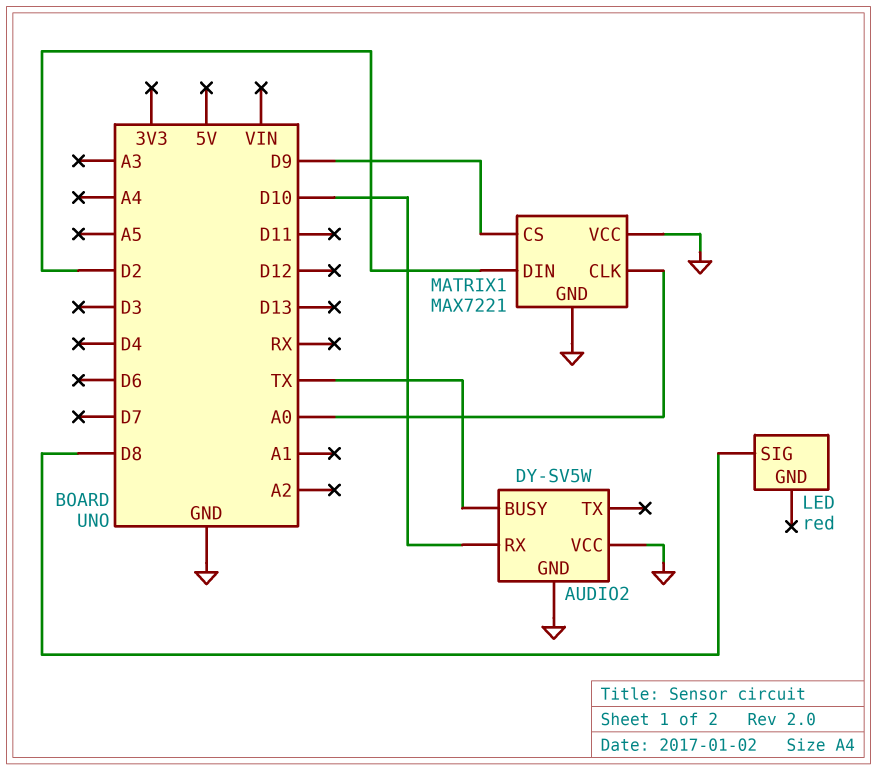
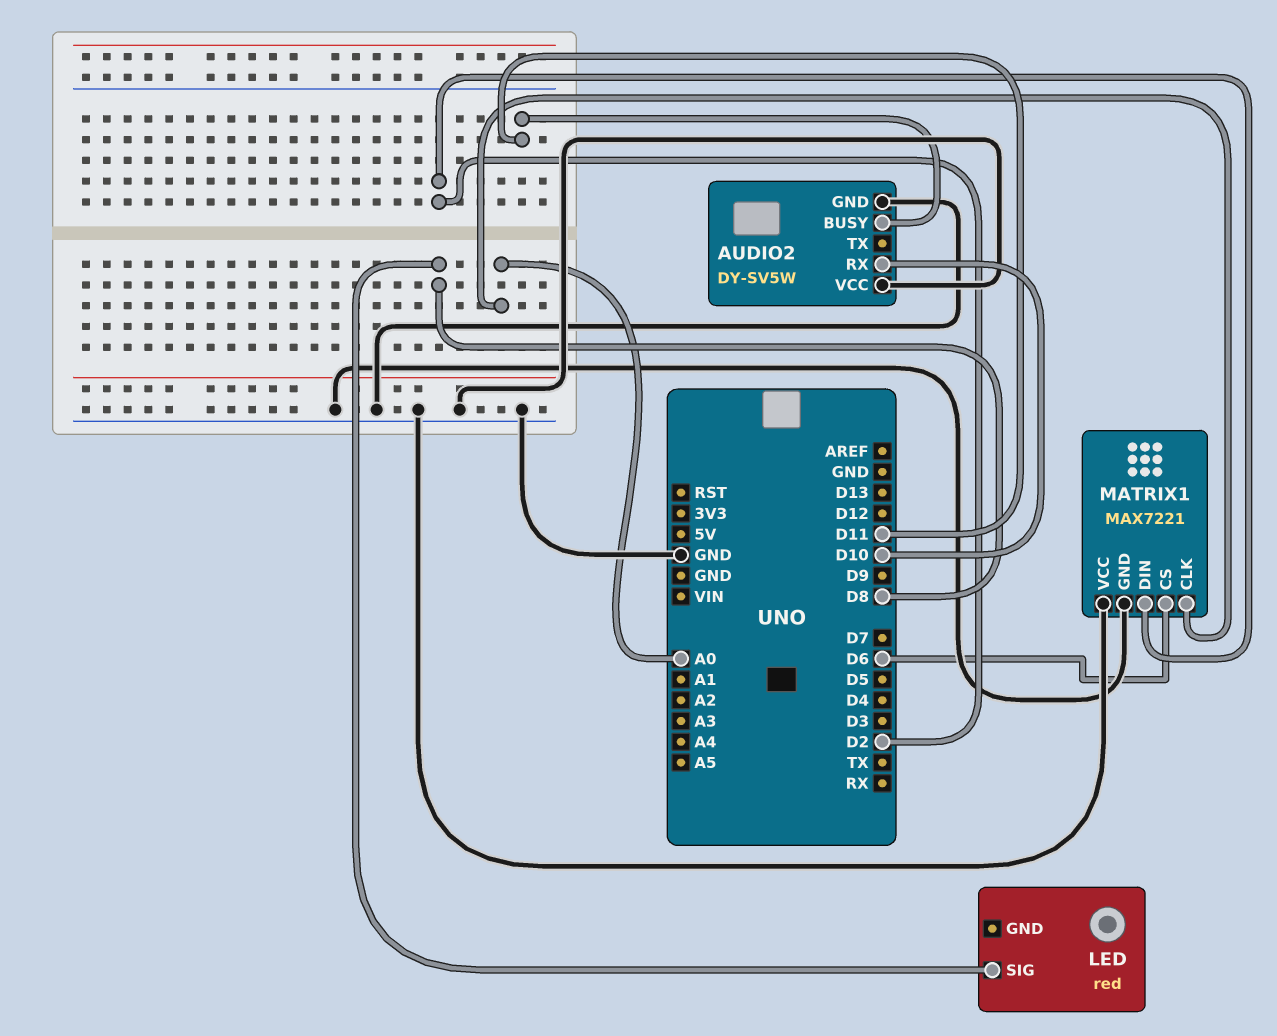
AUDIO2 pin BUSY: TX -> D11
MATRIX1 pin CS: D9 -> D6

